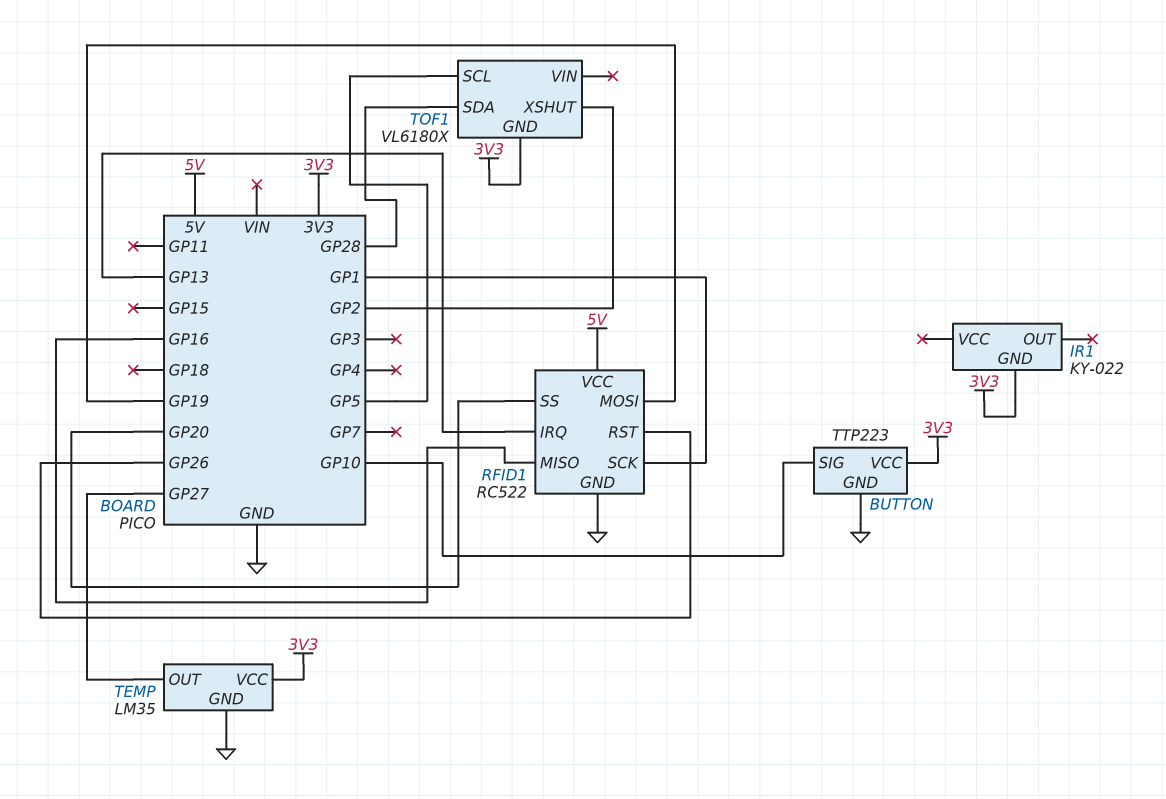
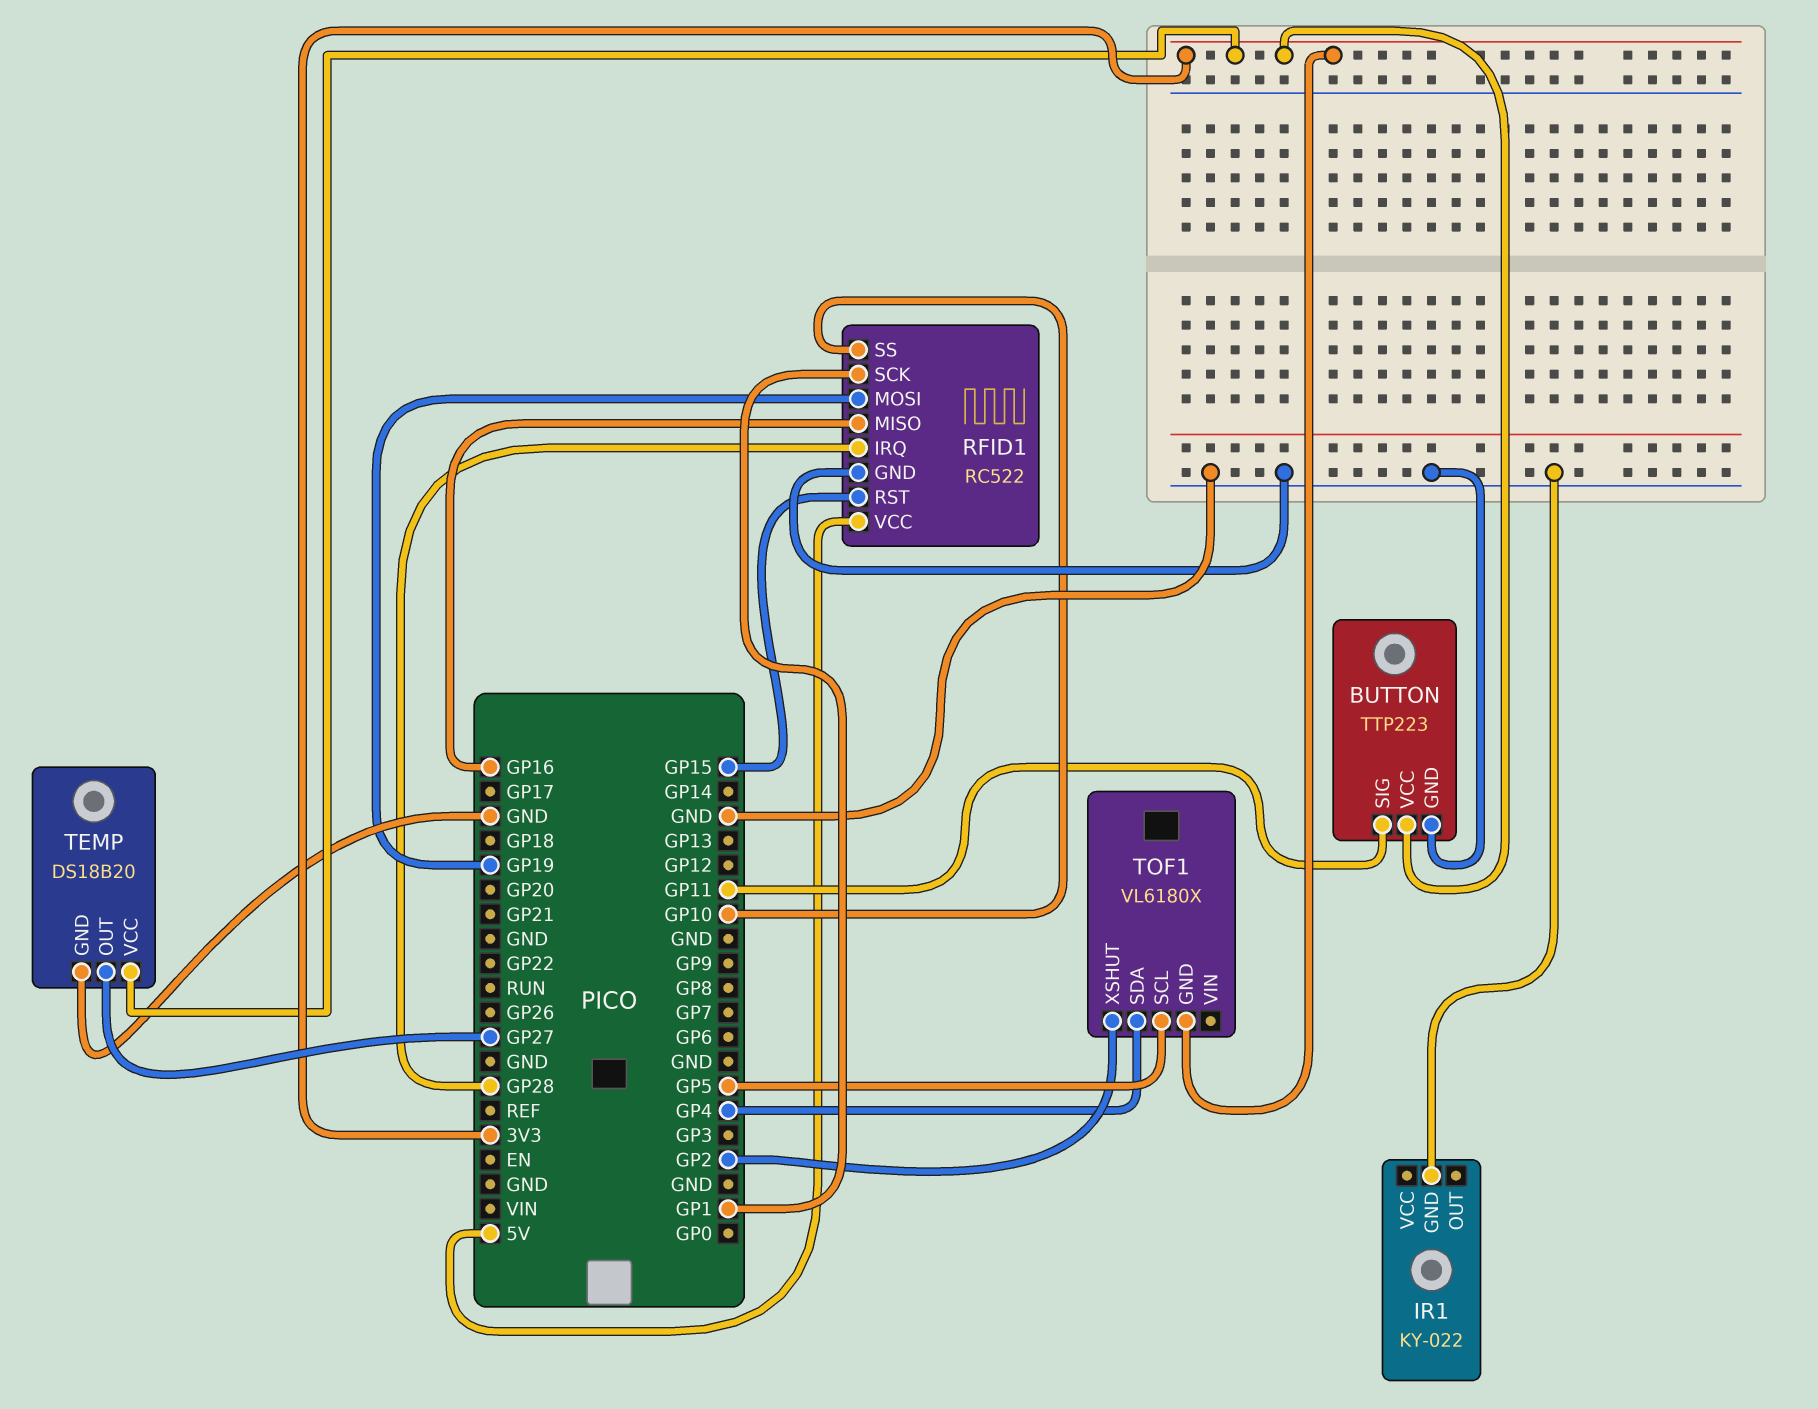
BUTTON pin SIG: GP10 -> GP11
IR1 pin GND: 3V3 -> GND
RFID1 pin IRQ: GP13 -> GP28
RFID1 pin RST: GP26 -> GP15
RFID1 pin SS: GP20 -> GP10
TEMP: LM35 -> DS18B20
TOF1 pin SDA: GP28 -> GP4

